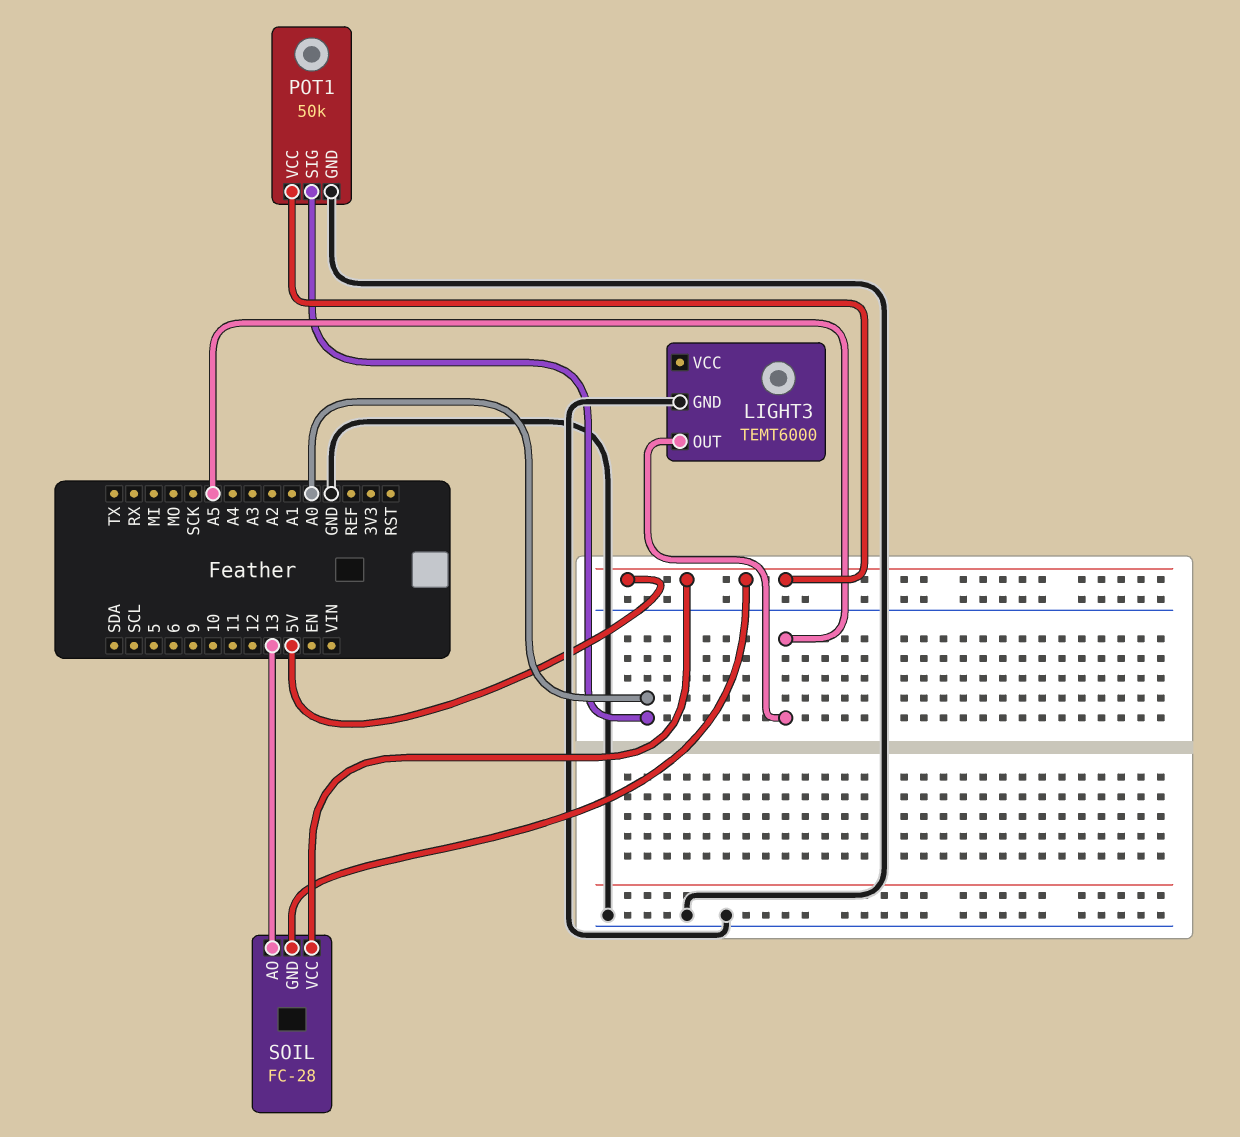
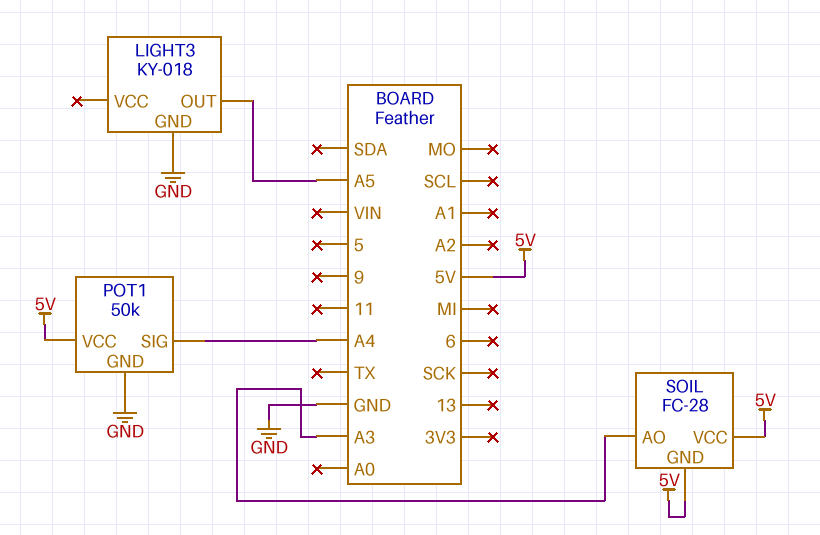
LIGHT3: TEMT6000 -> KY-018
POT1 pin SIG: A0 -> A4
SOIL pin AO: 13 -> A3

